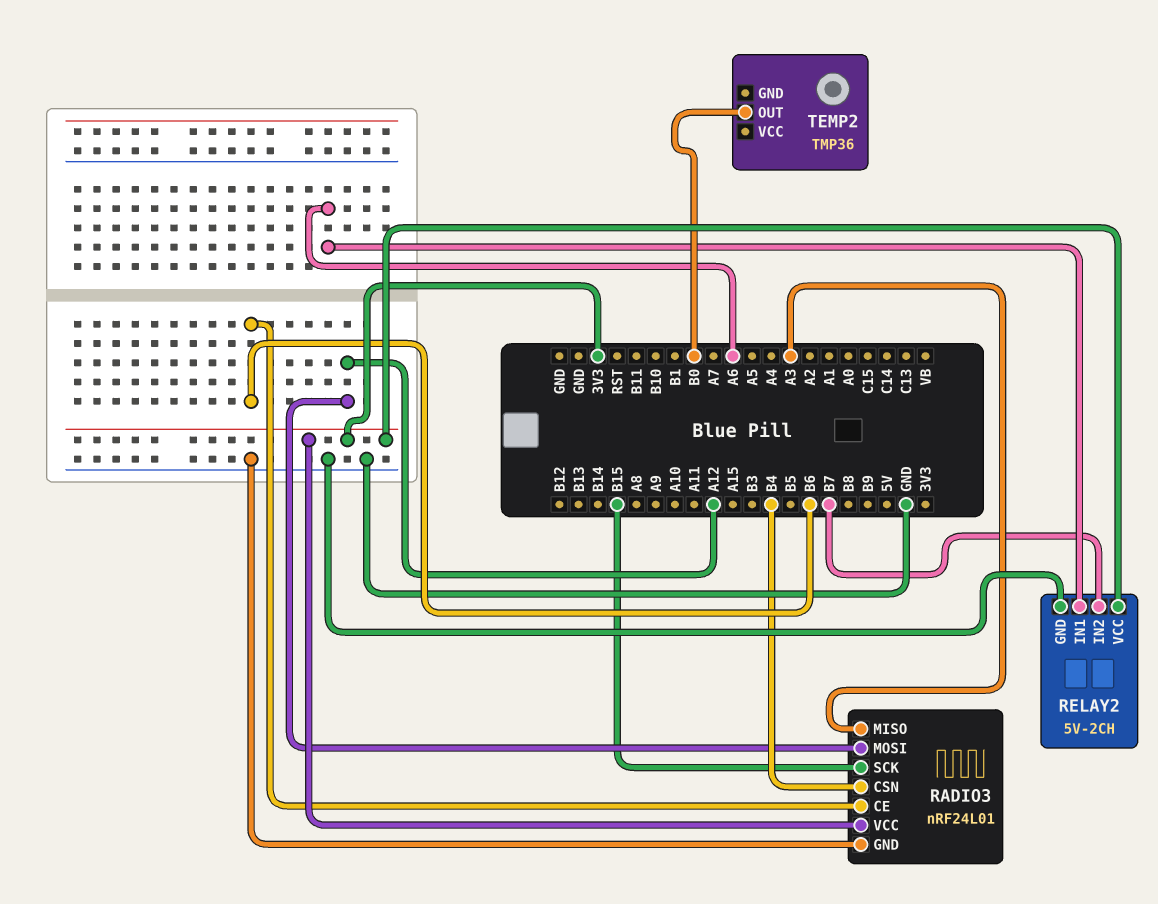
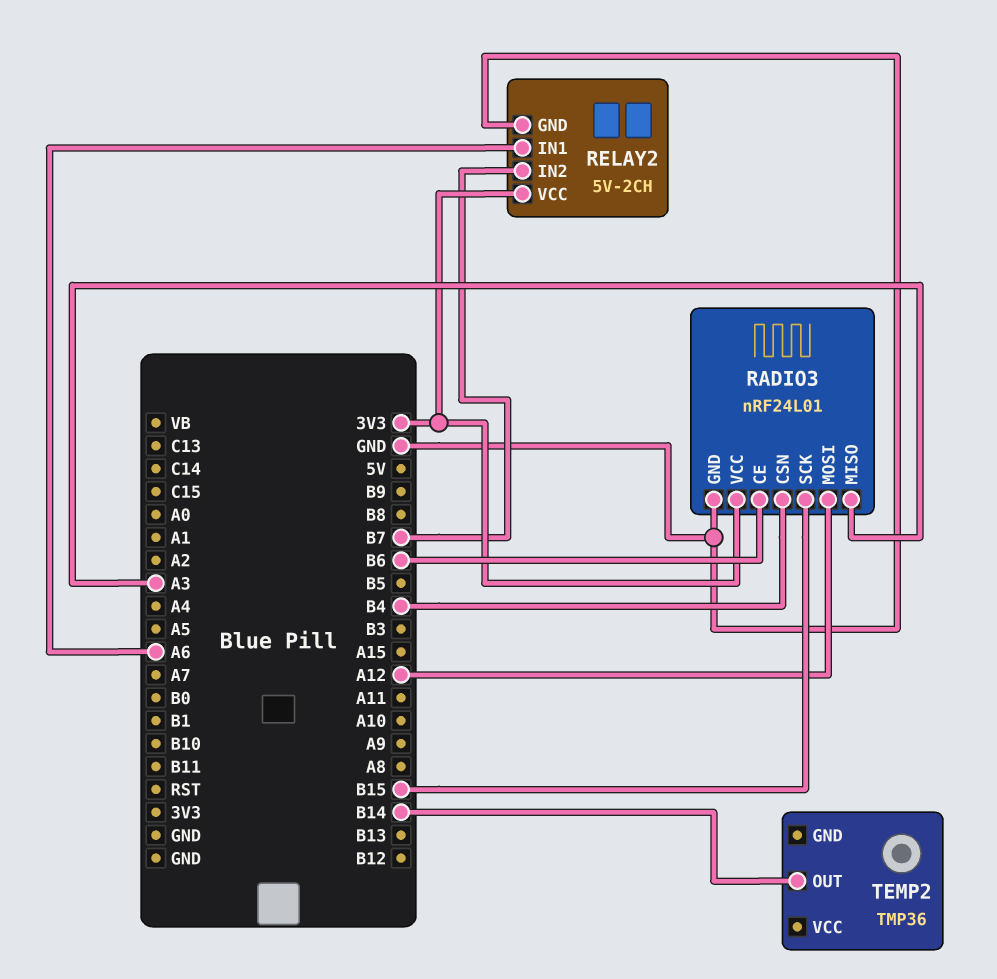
TEMP2 pin OUT: B0 -> B14

